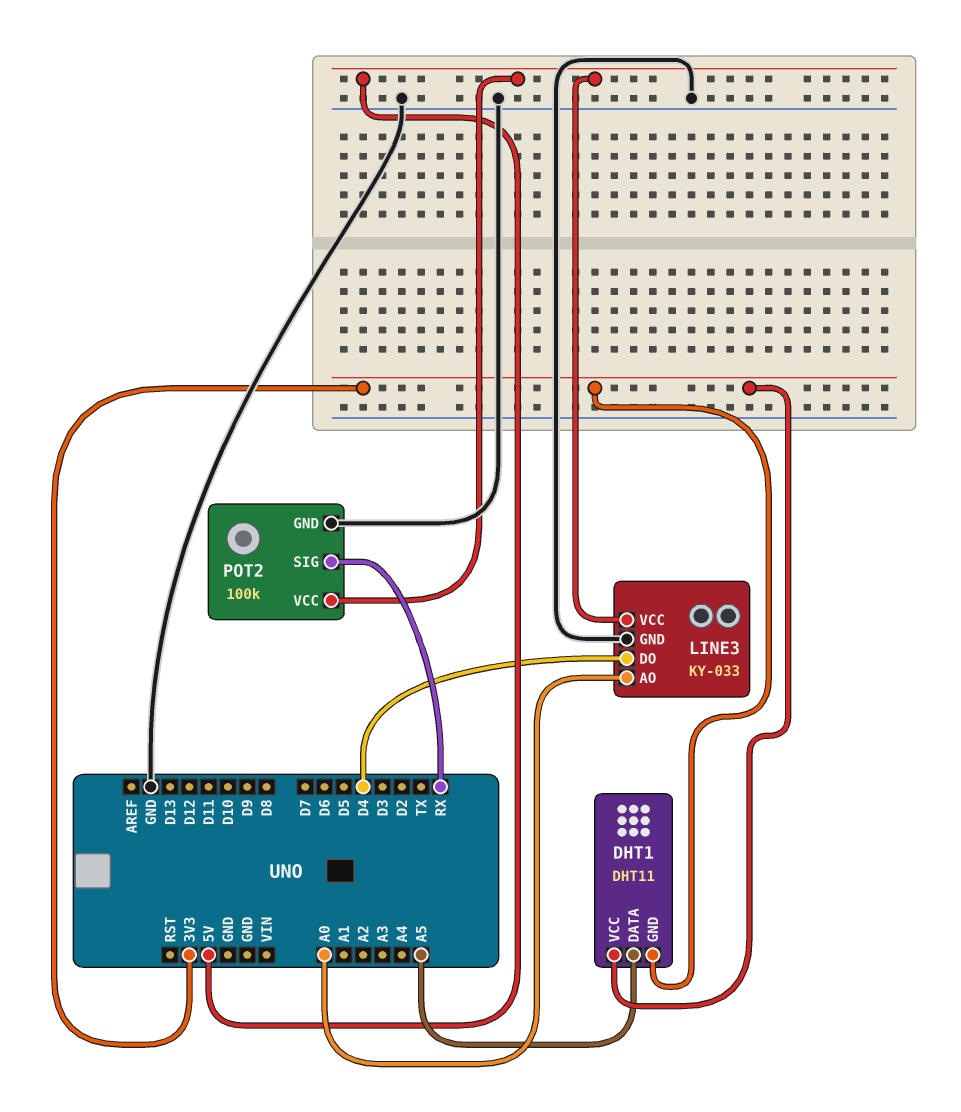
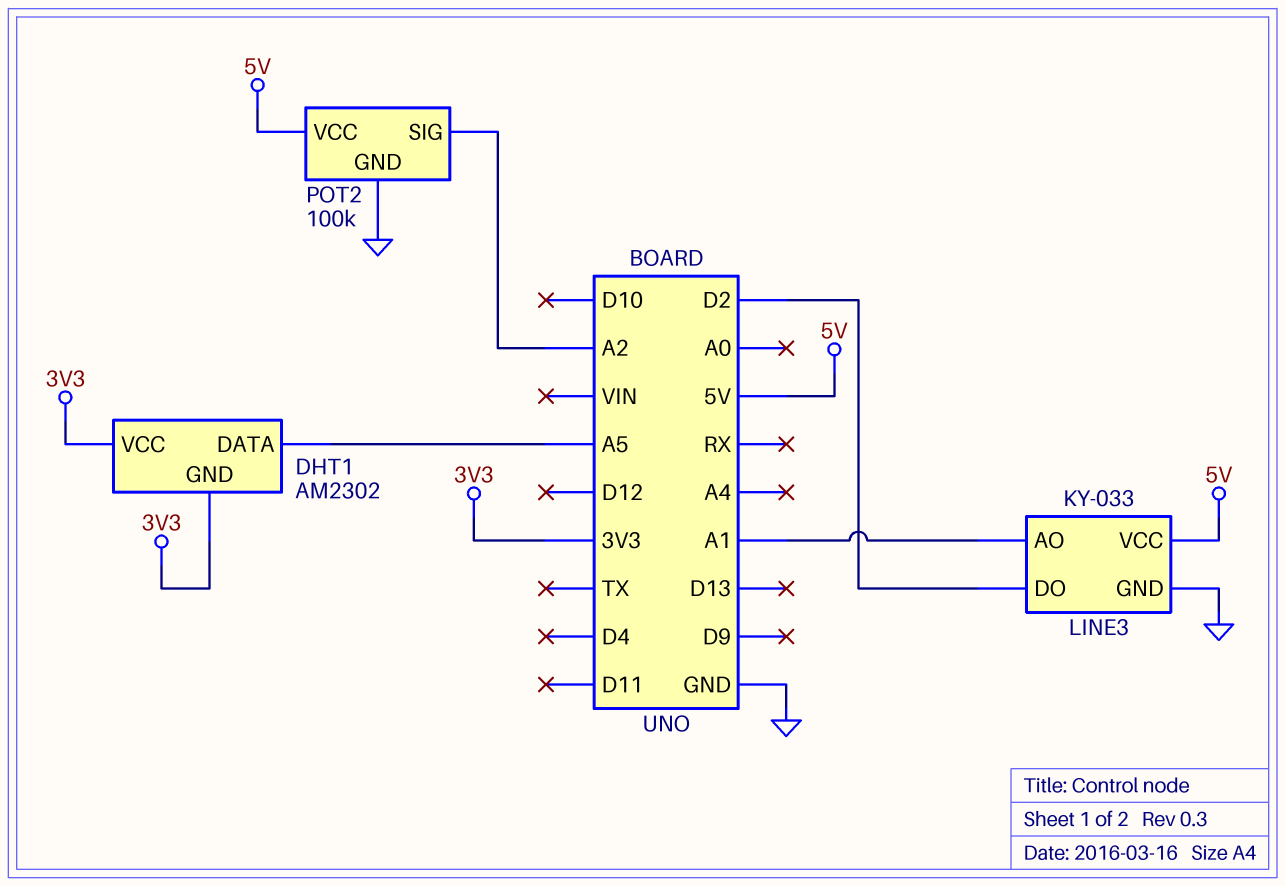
DHT1: DHT11 -> AM2302
LINE3 pin AO: A0 -> A1
LINE3 pin DO: D4 -> D2
POT2 pin SIG: RX -> A2

